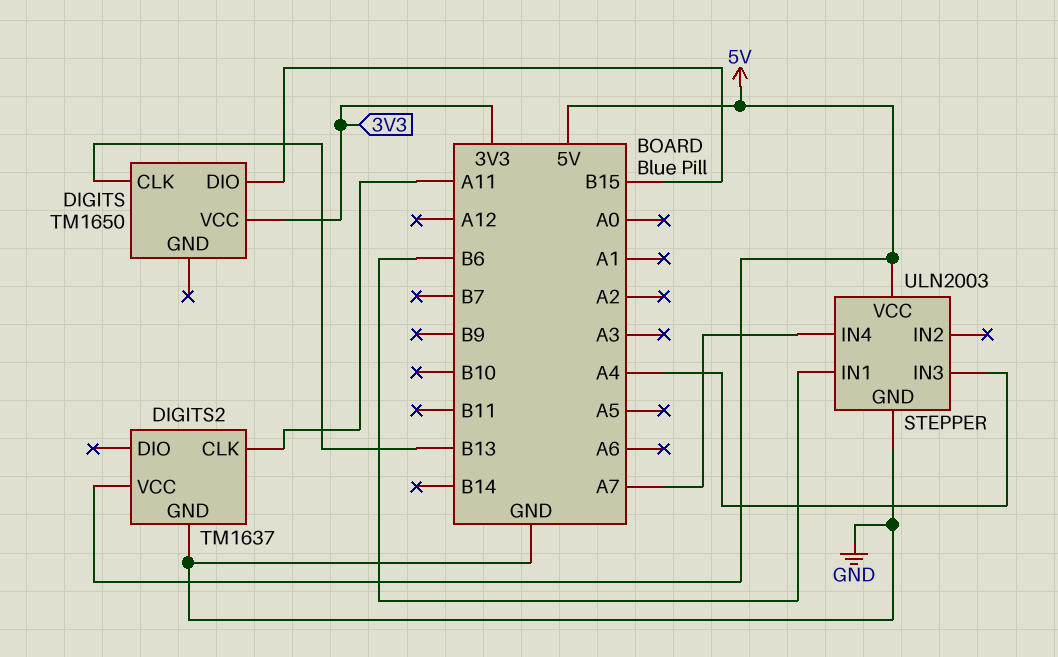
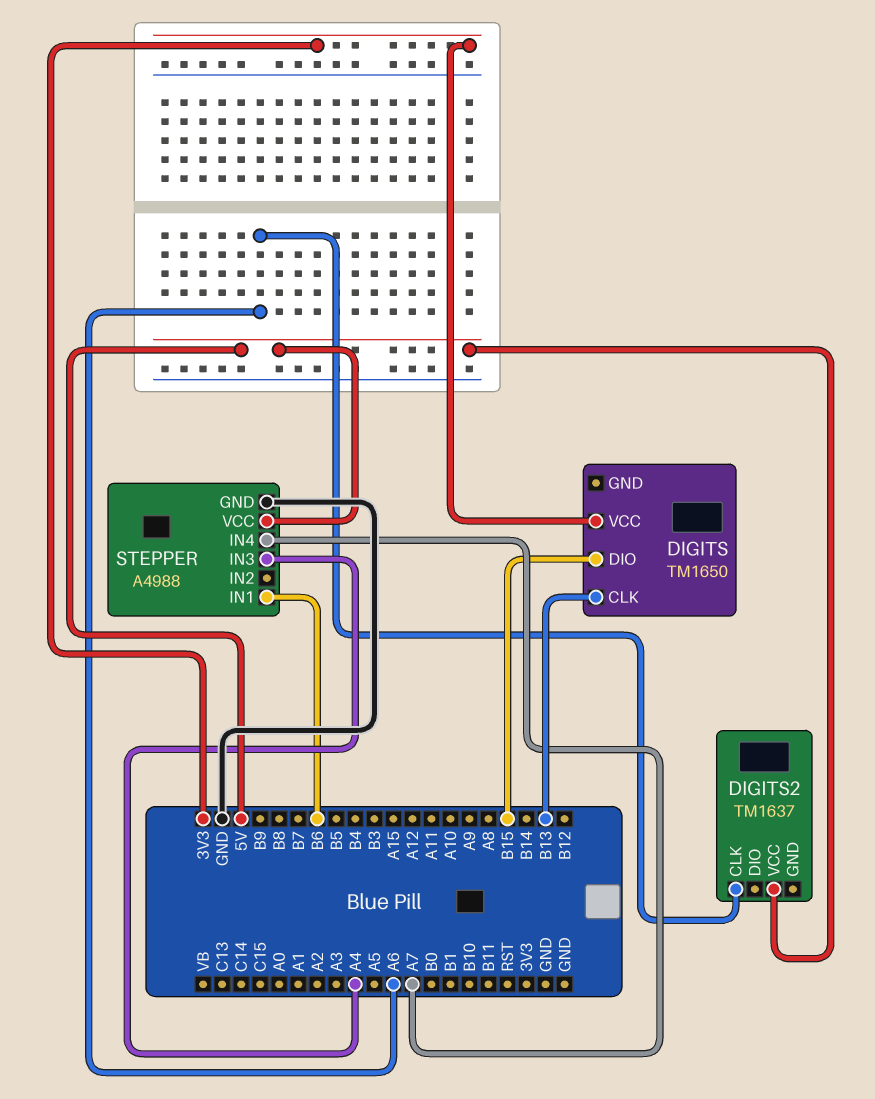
DIGITS2 pin CLK: A11 -> A6
DIGITS2 pin GND: GND -> none
STEPPER: ULN2003 -> A4988

